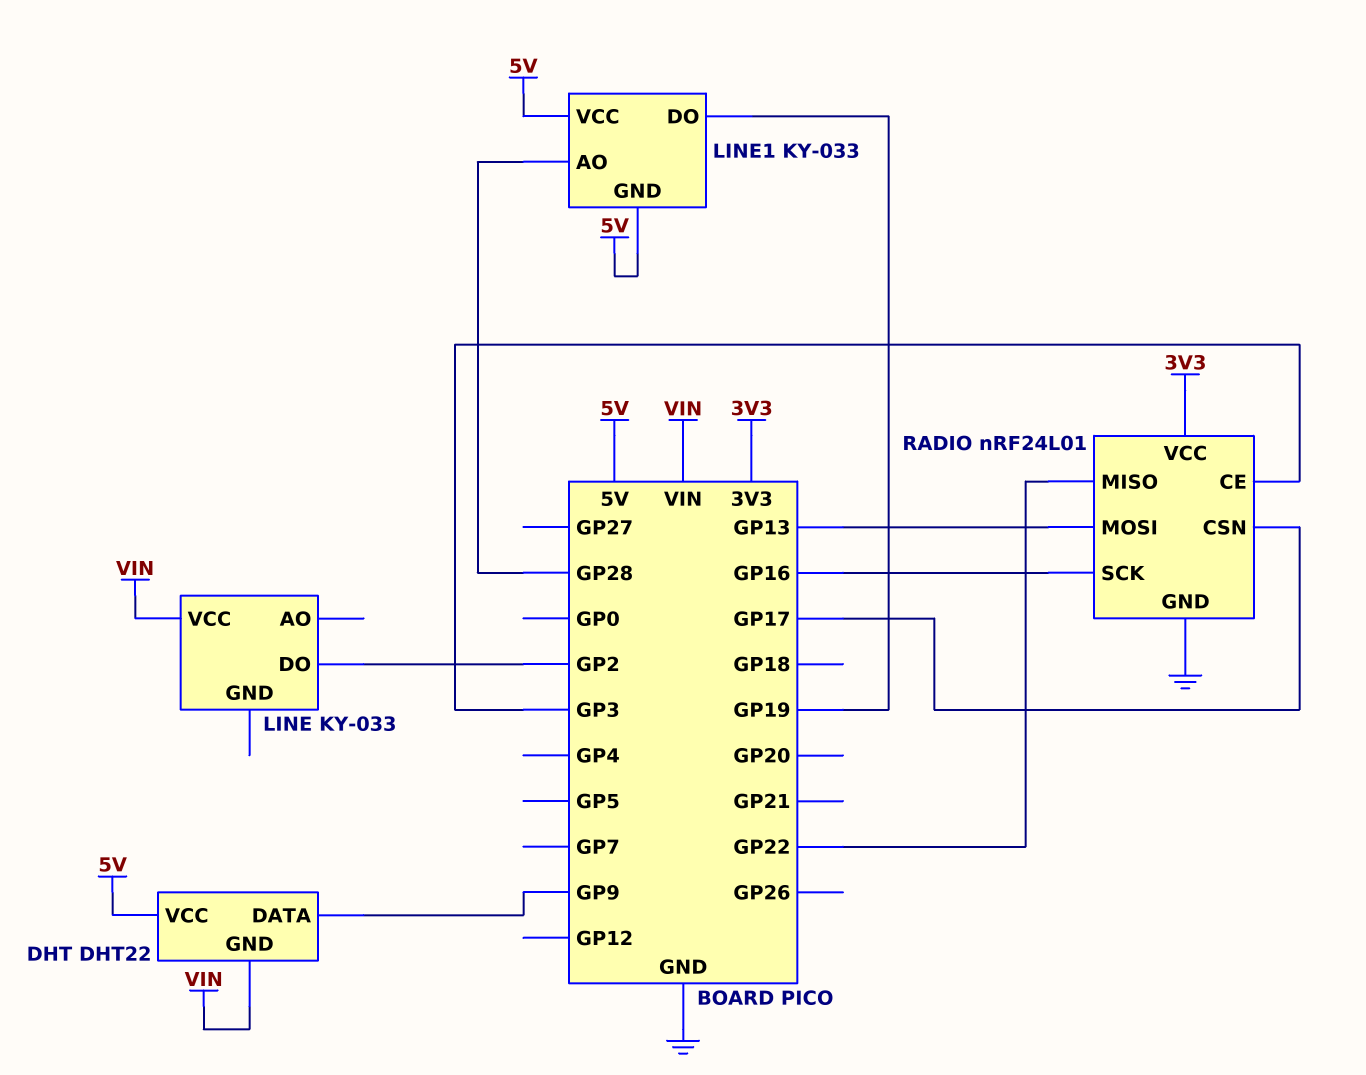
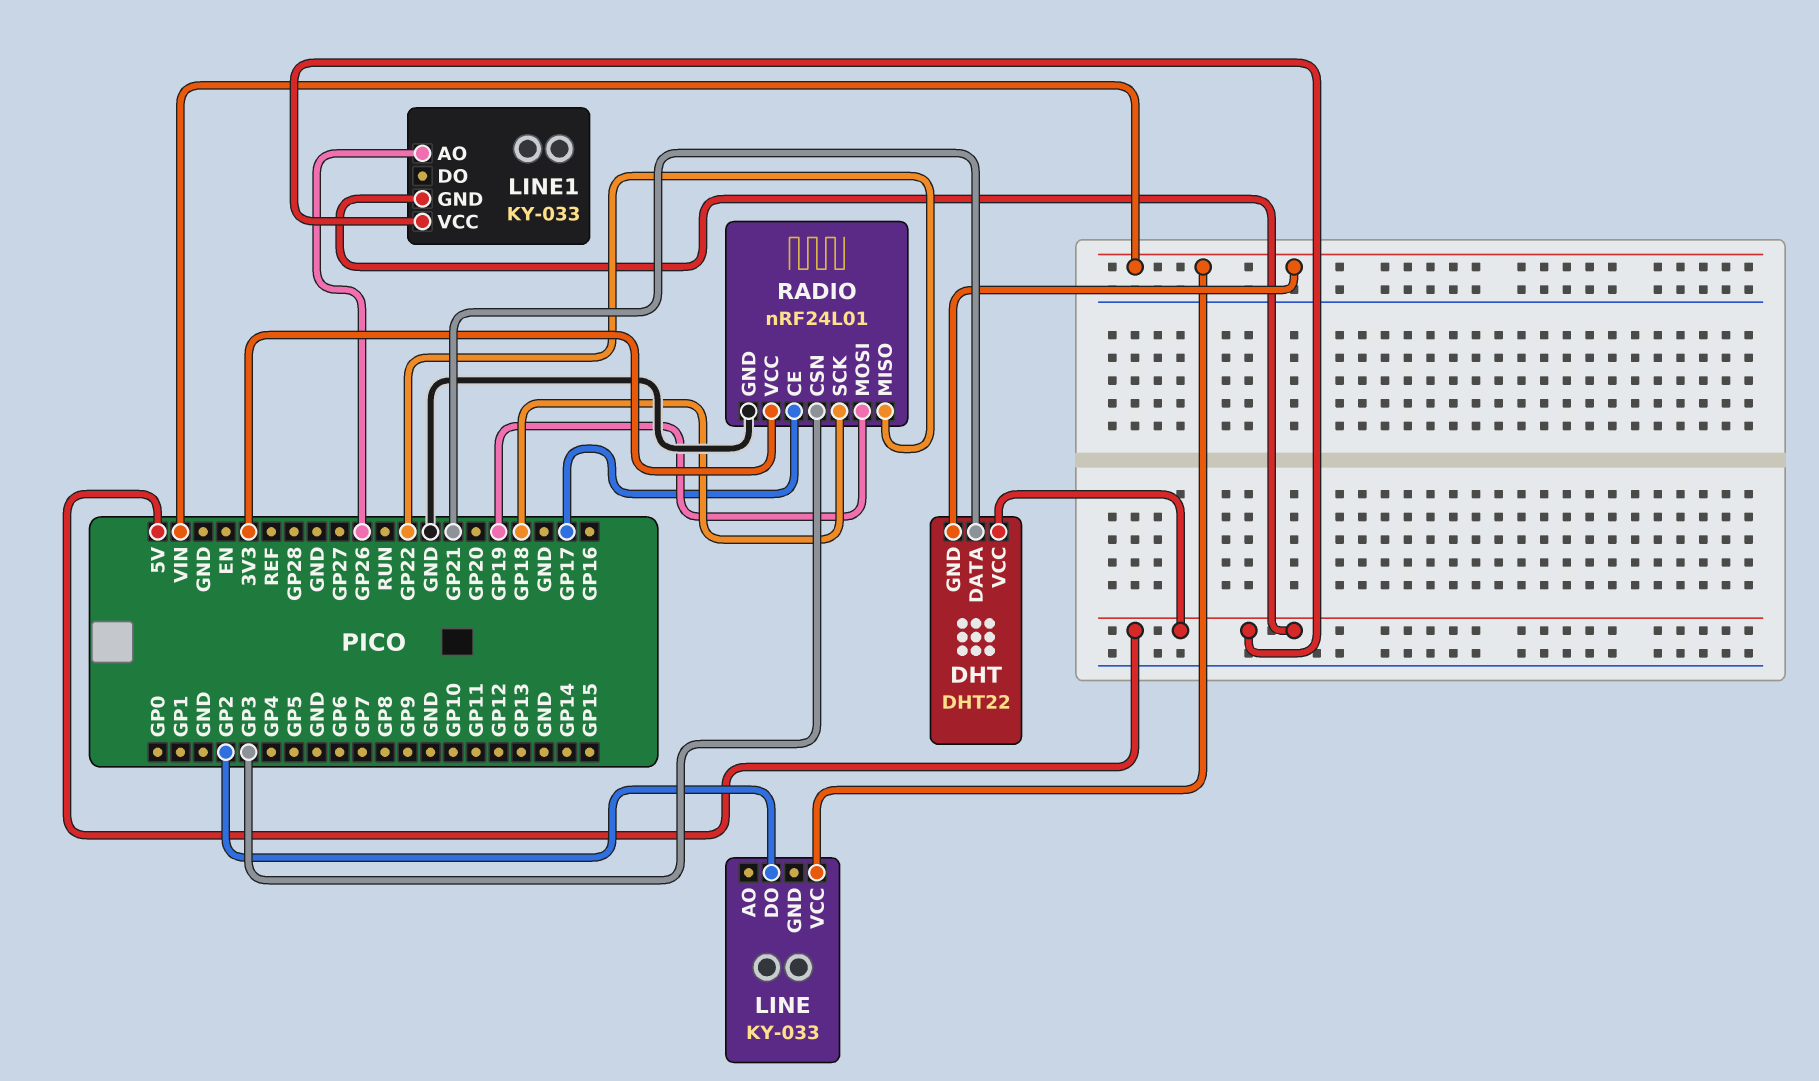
DHT pin DATA: GP9 -> GP21
LINE1 pin AO: GP28 -> GP26
LINE1 pin DO: GP19 -> none
RADIO pin CE: GP3 -> GP17
RADIO pin CSN: GP17 -> GP3
RADIO pin MOSI: GP13 -> GP19
RADIO pin SCK: GP16 -> GP18

